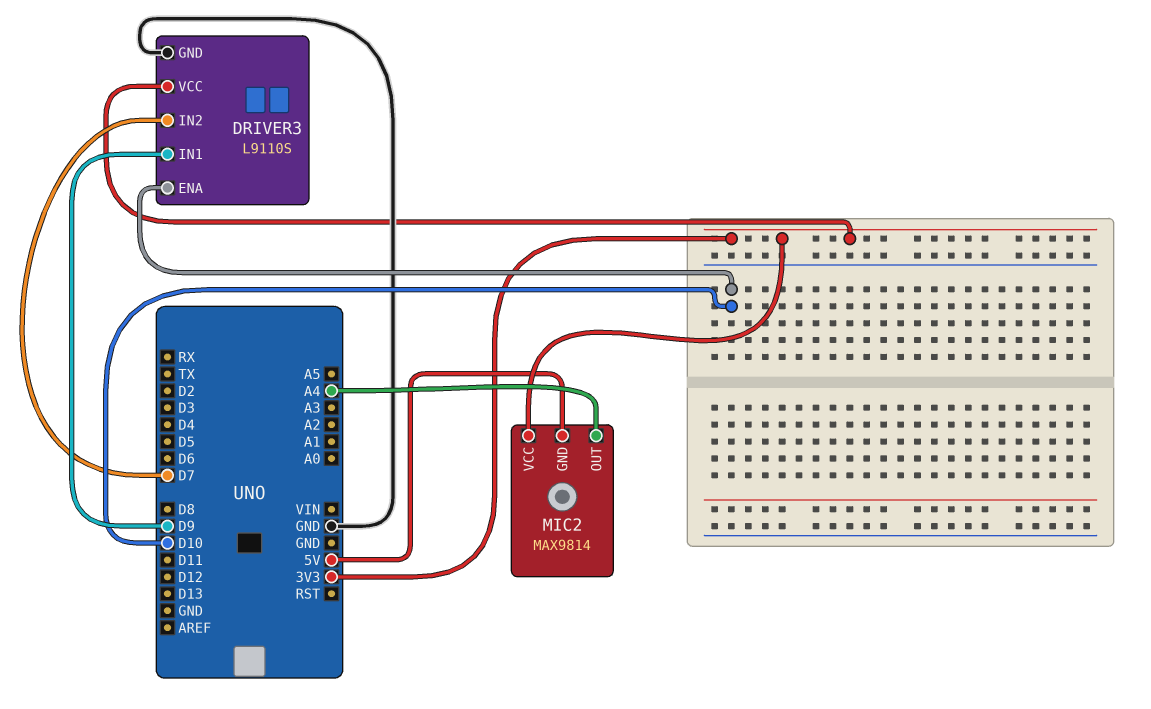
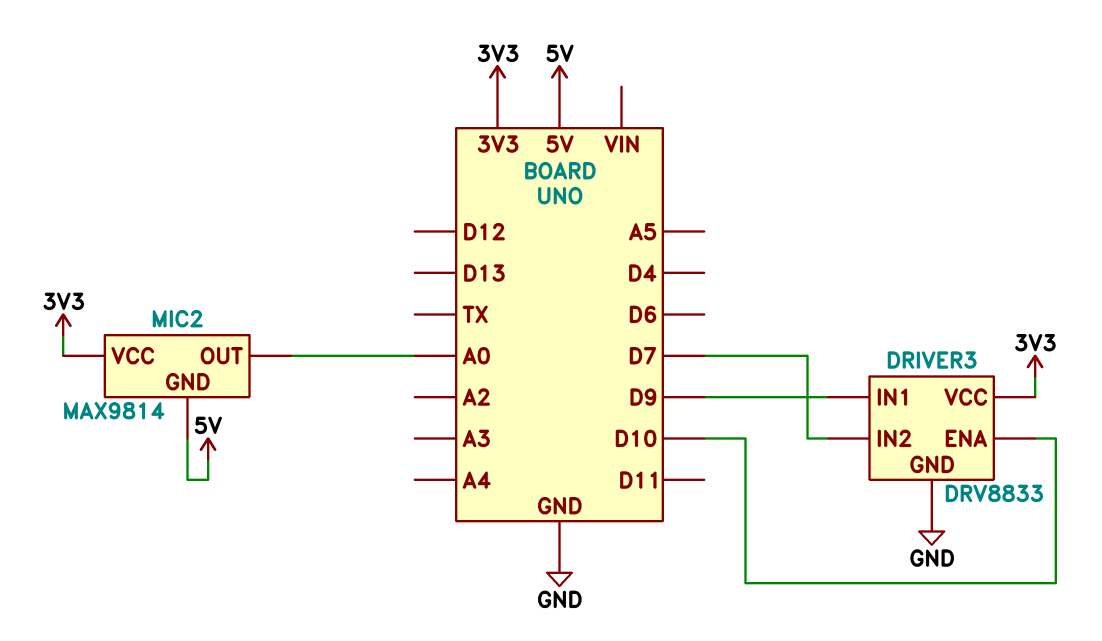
DRIVER3: L9110S -> DRV8833
MIC2 pin OUT: A4 -> A0

